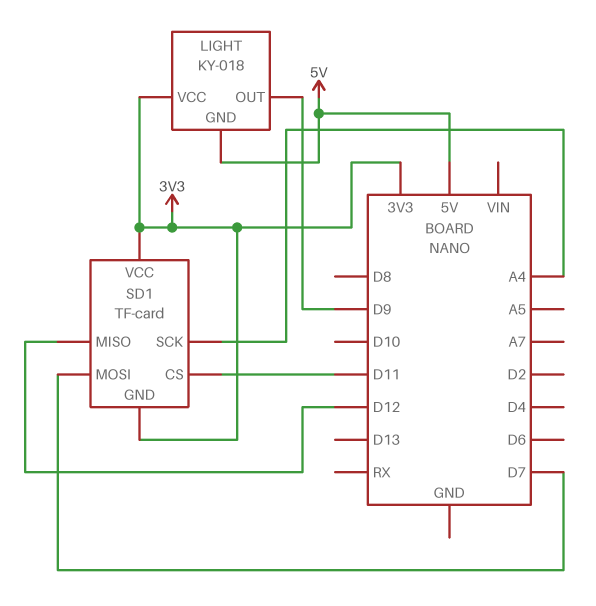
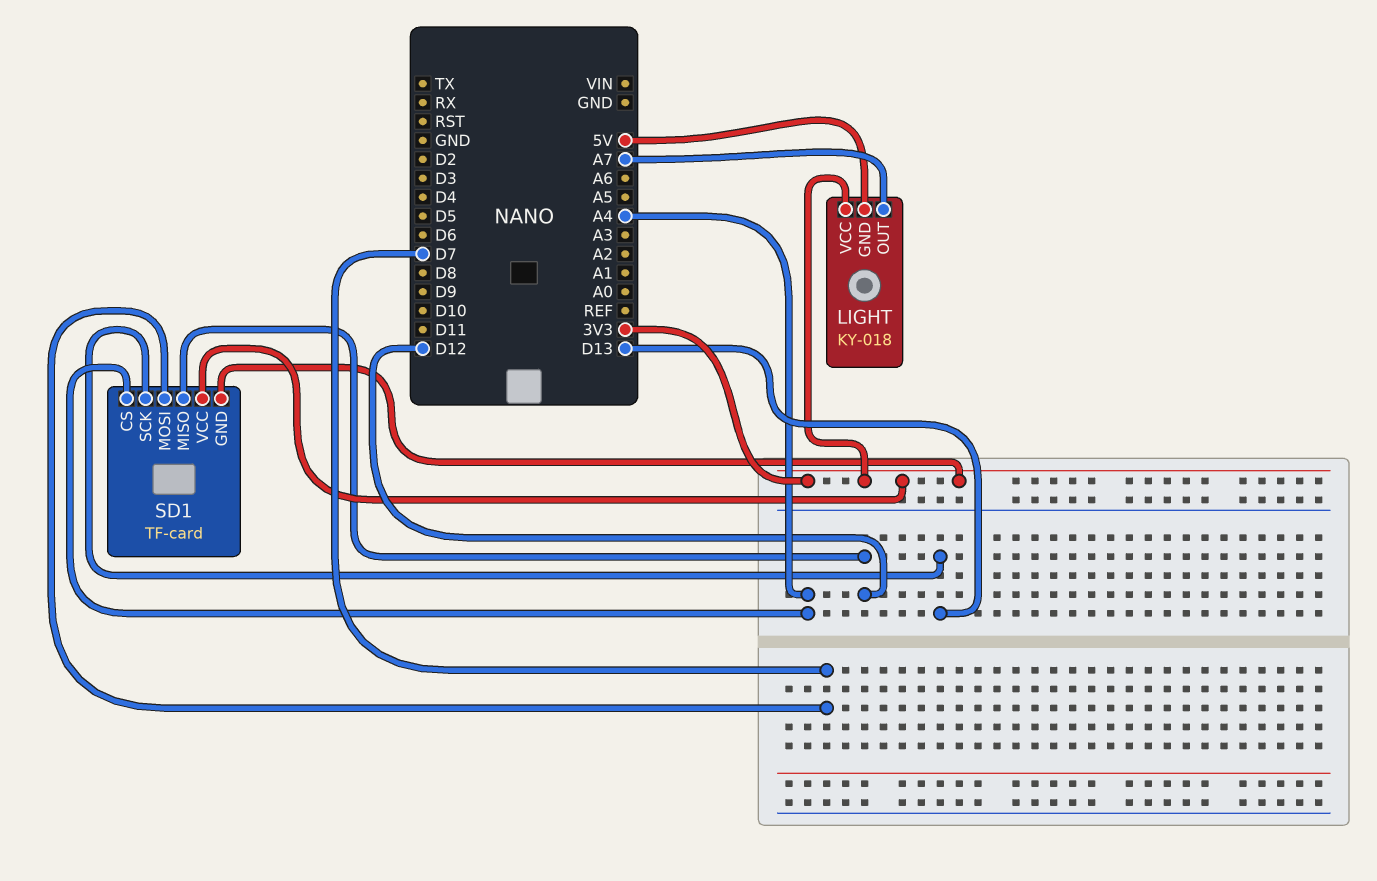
LIGHT pin OUT: D9 -> A7
SD1 pin CS: D11 -> A4
SD1 pin SCK: A4 -> D13

